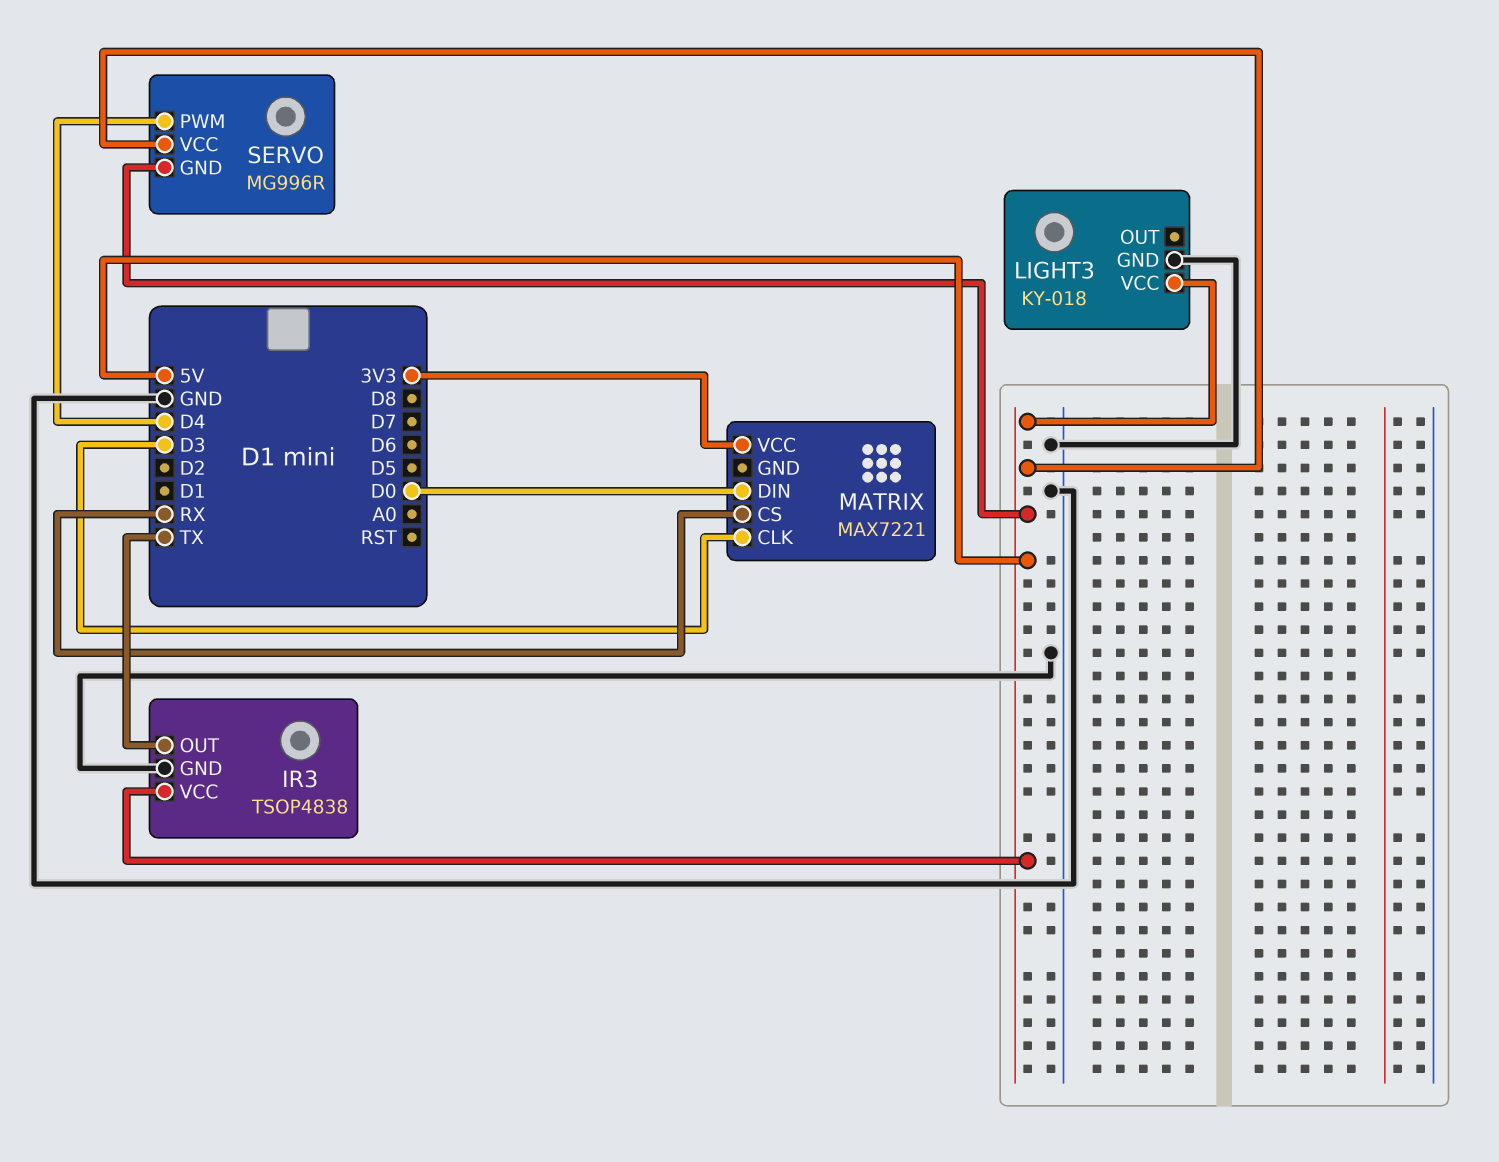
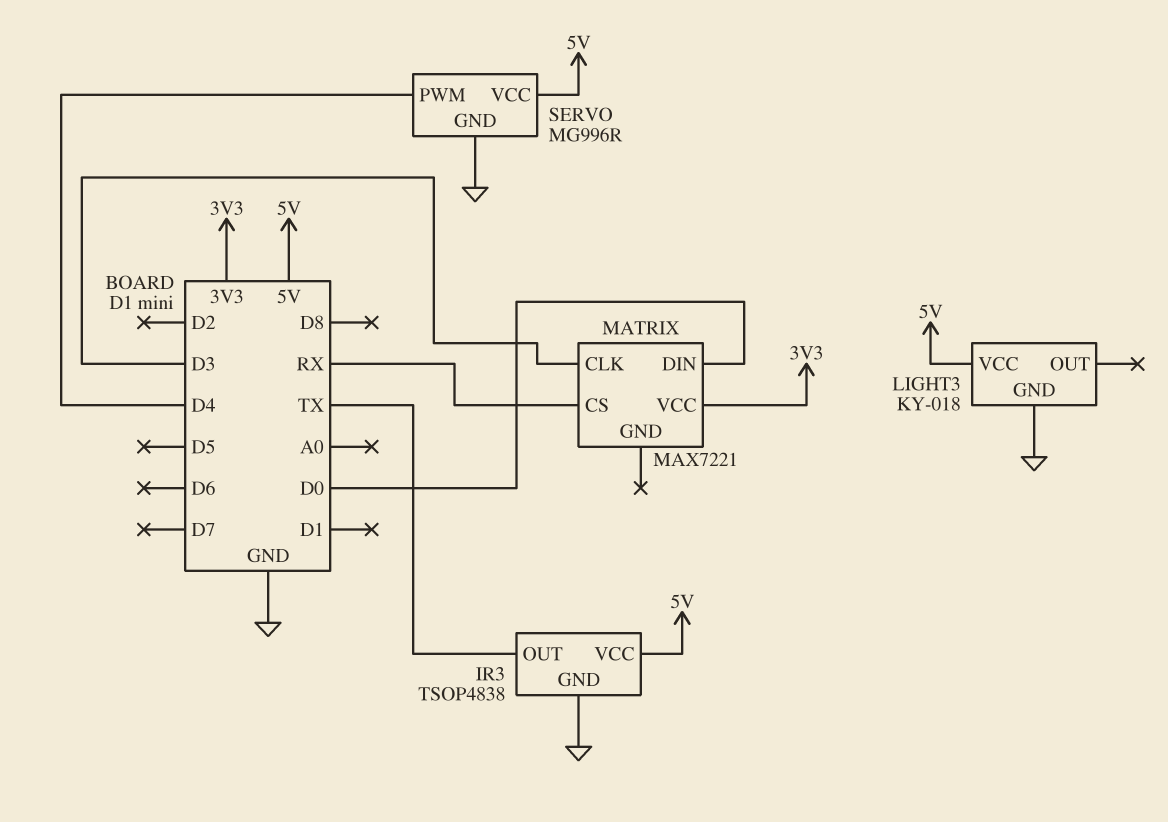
SERVO pin GND: 5V -> GND

